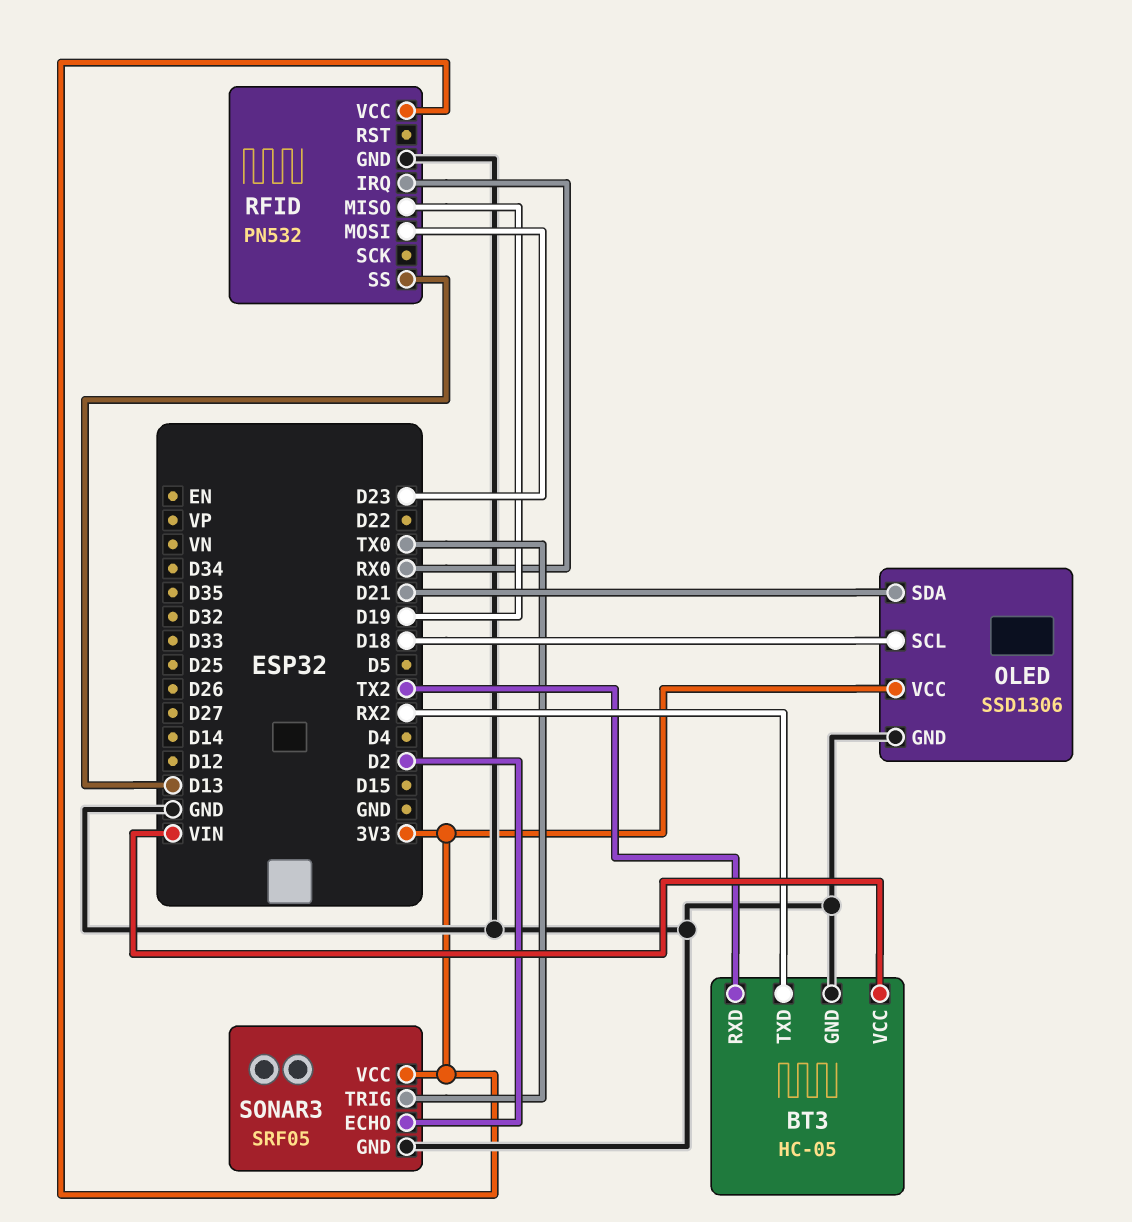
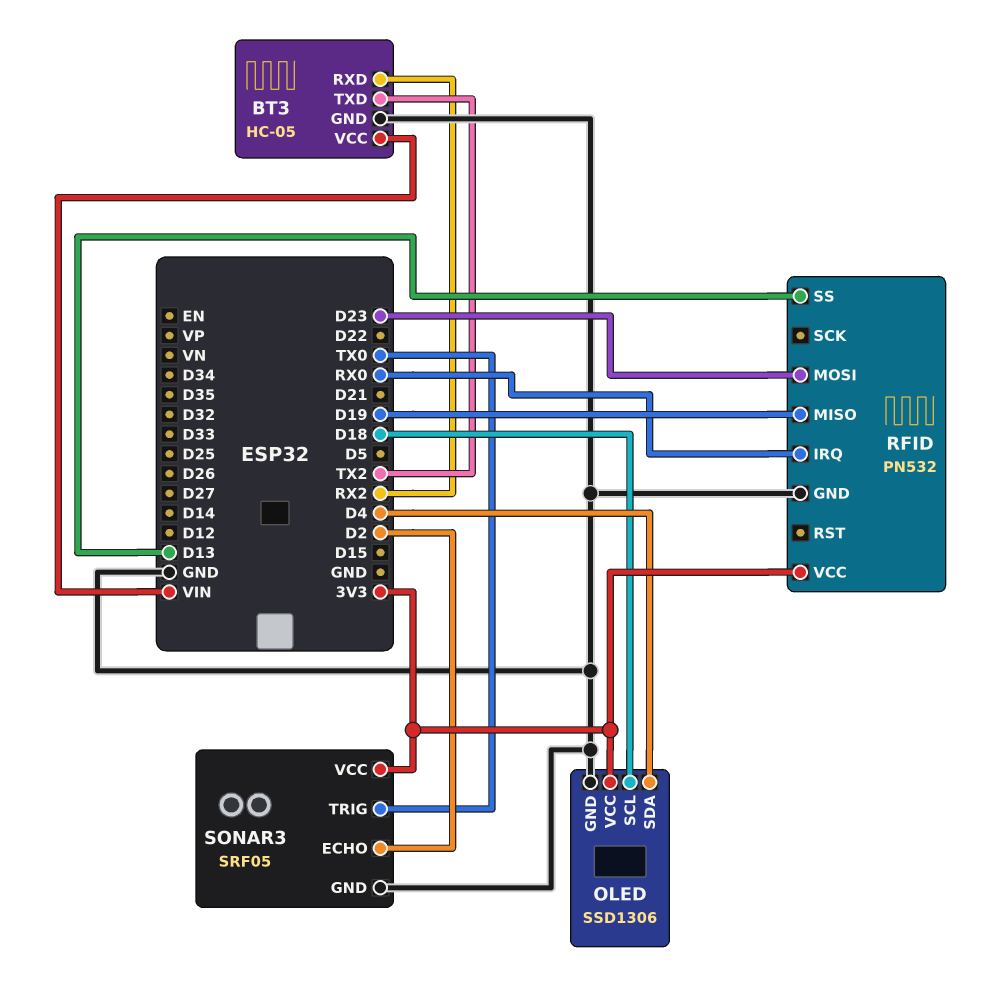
BT3 pin RXD: TX2 -> RX2
BT3 pin TXD: RX2 -> TX2
OLED pin SDA: D21 -> D4

